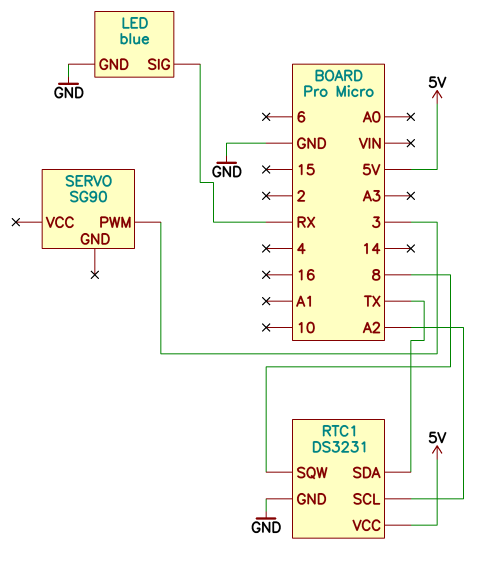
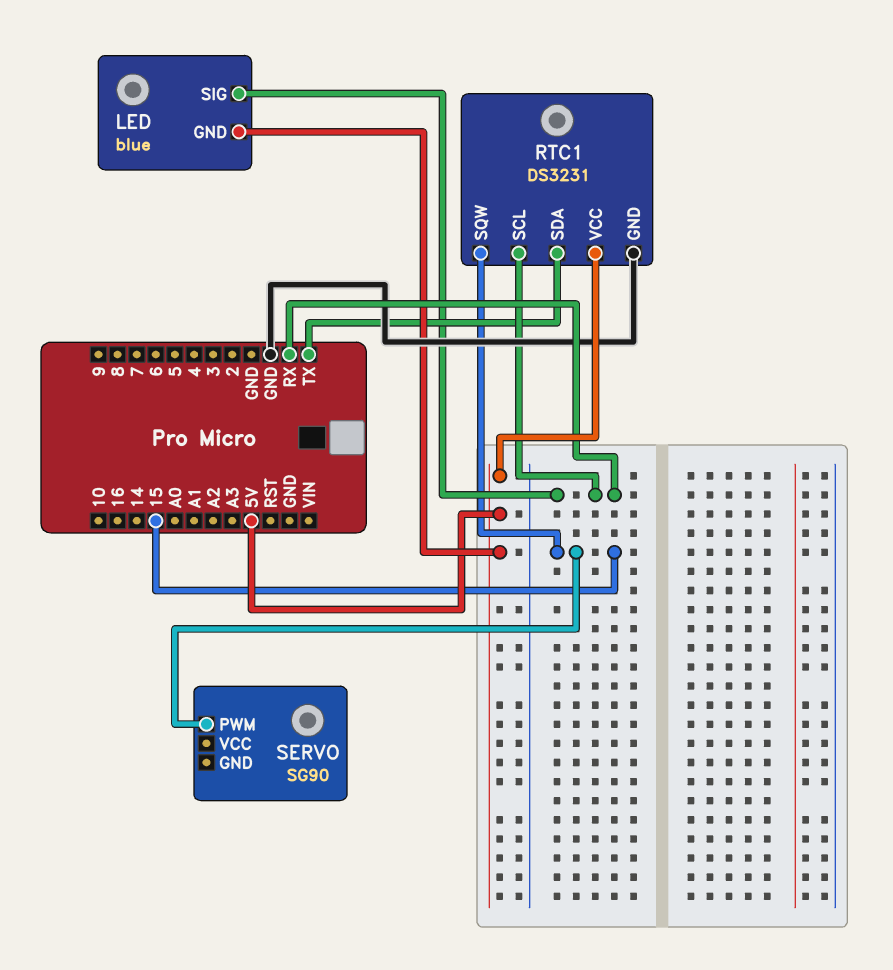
LED pin GND: GND -> 5V
RTC1 pin SCL: A2 -> RX
RTC1 pin SQW: 8 -> 15
SERVO pin PWM: 3 -> 15

